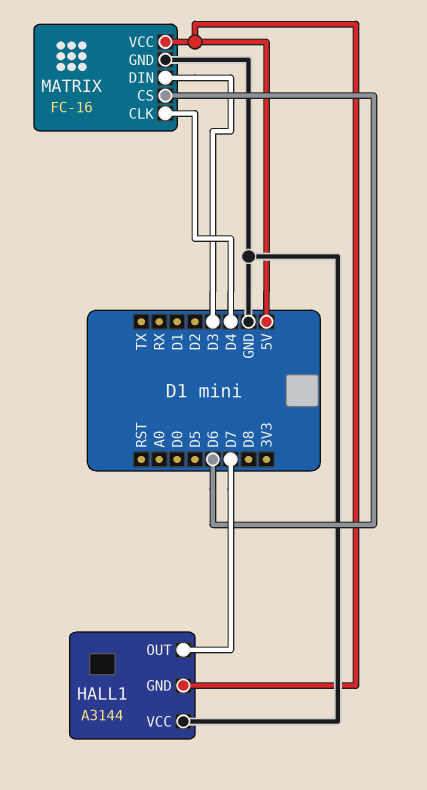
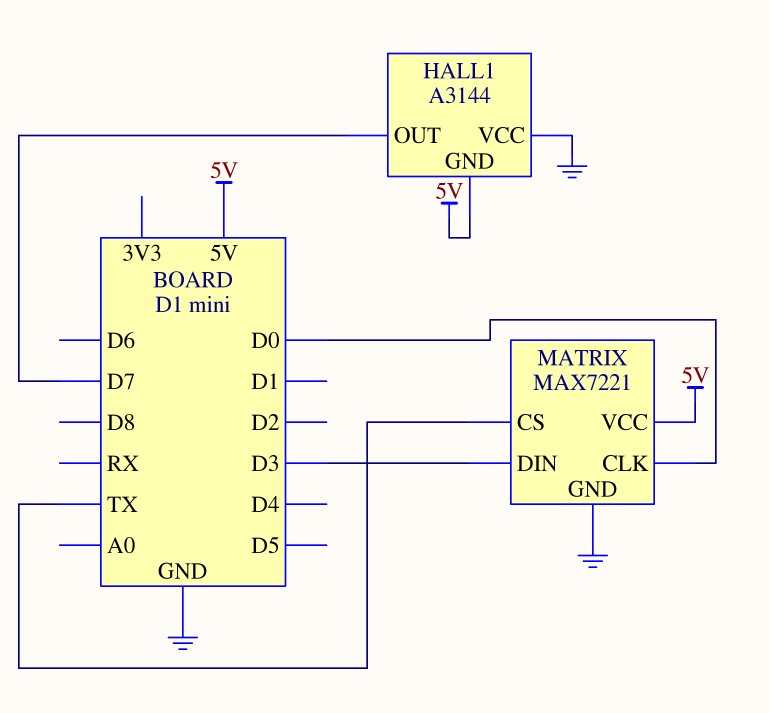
MATRIX: FC-16 -> MAX7221
MATRIX pin CLK: D4 -> D0
MATRIX pin CS: D6 -> TX

